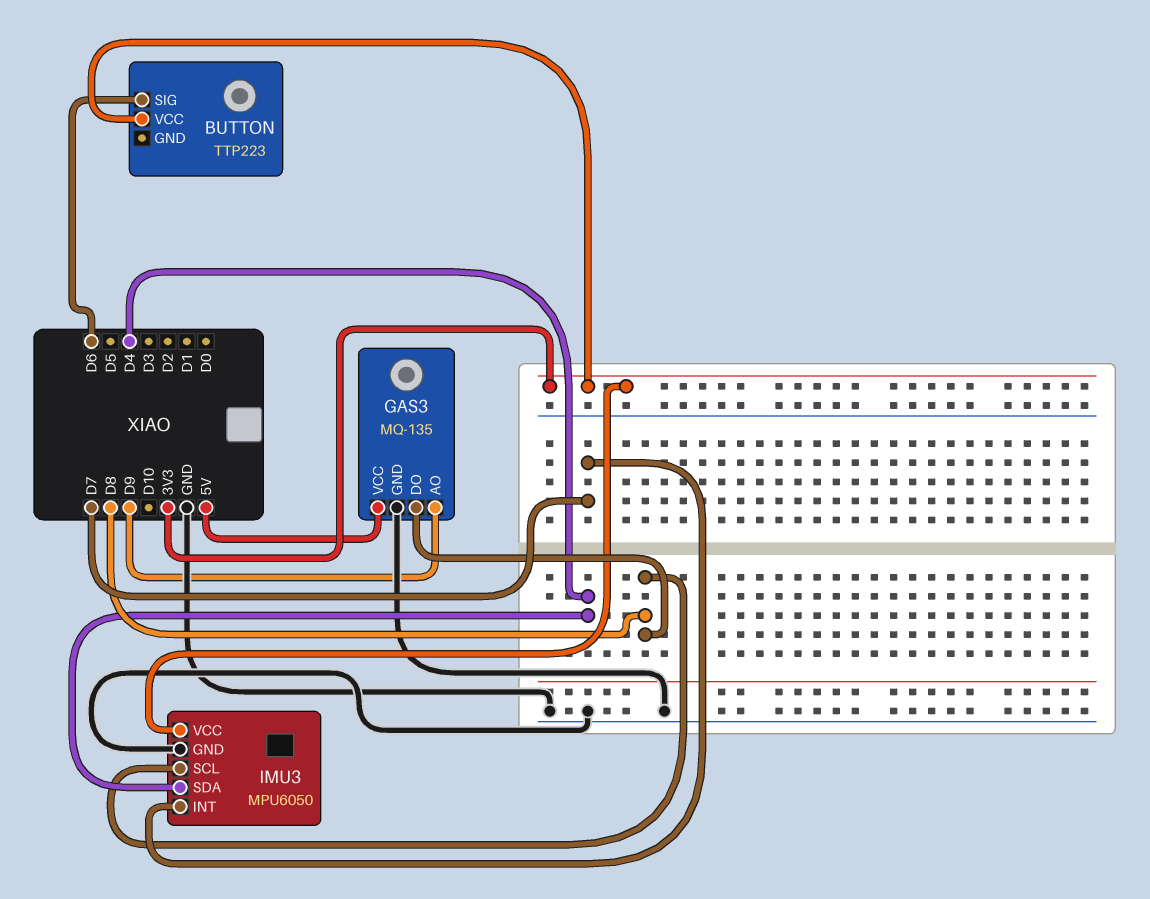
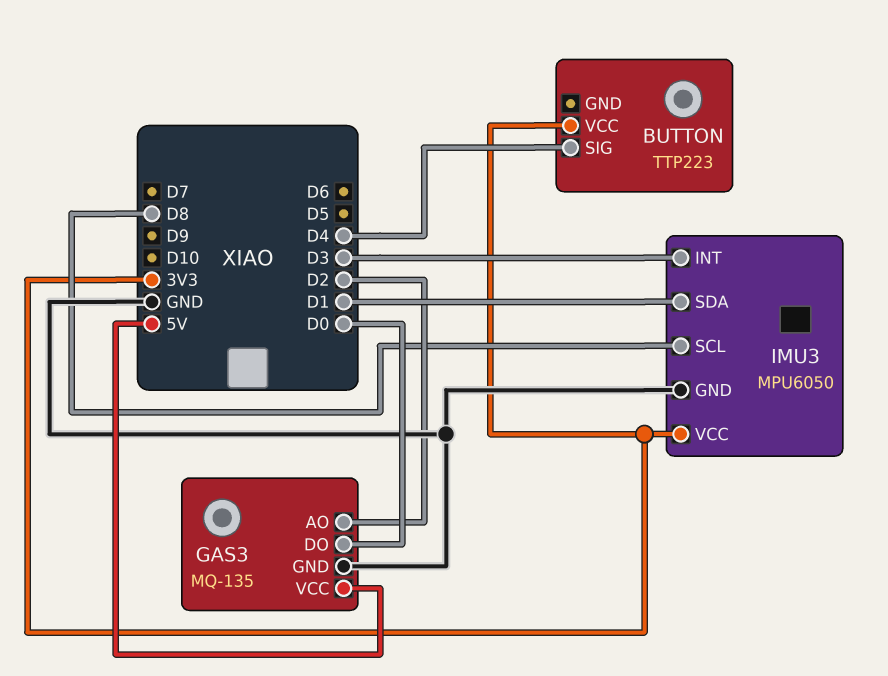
BUTTON pin SIG: D6 -> D4
GAS3 pin AO: D9 -> D2
GAS3 pin DO: D8 -> D0
IMU3 pin INT: D7 -> D3
IMU3 pin SDA: D4 -> D1

